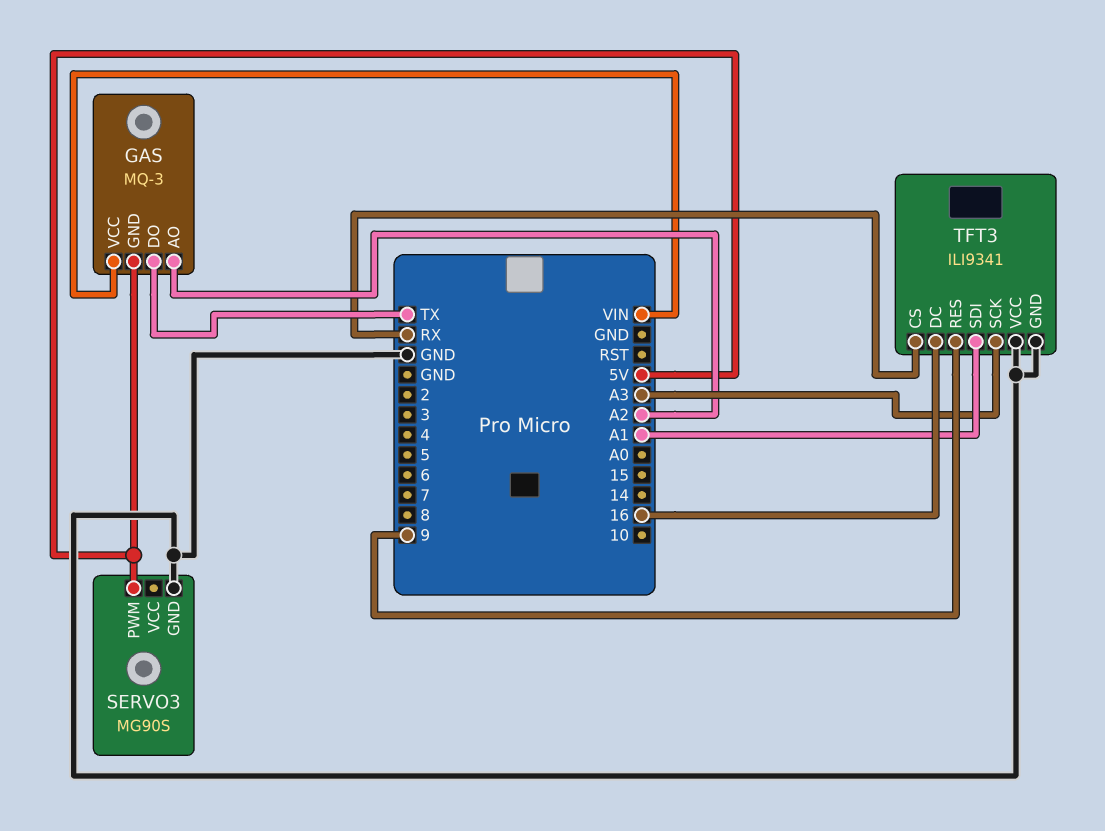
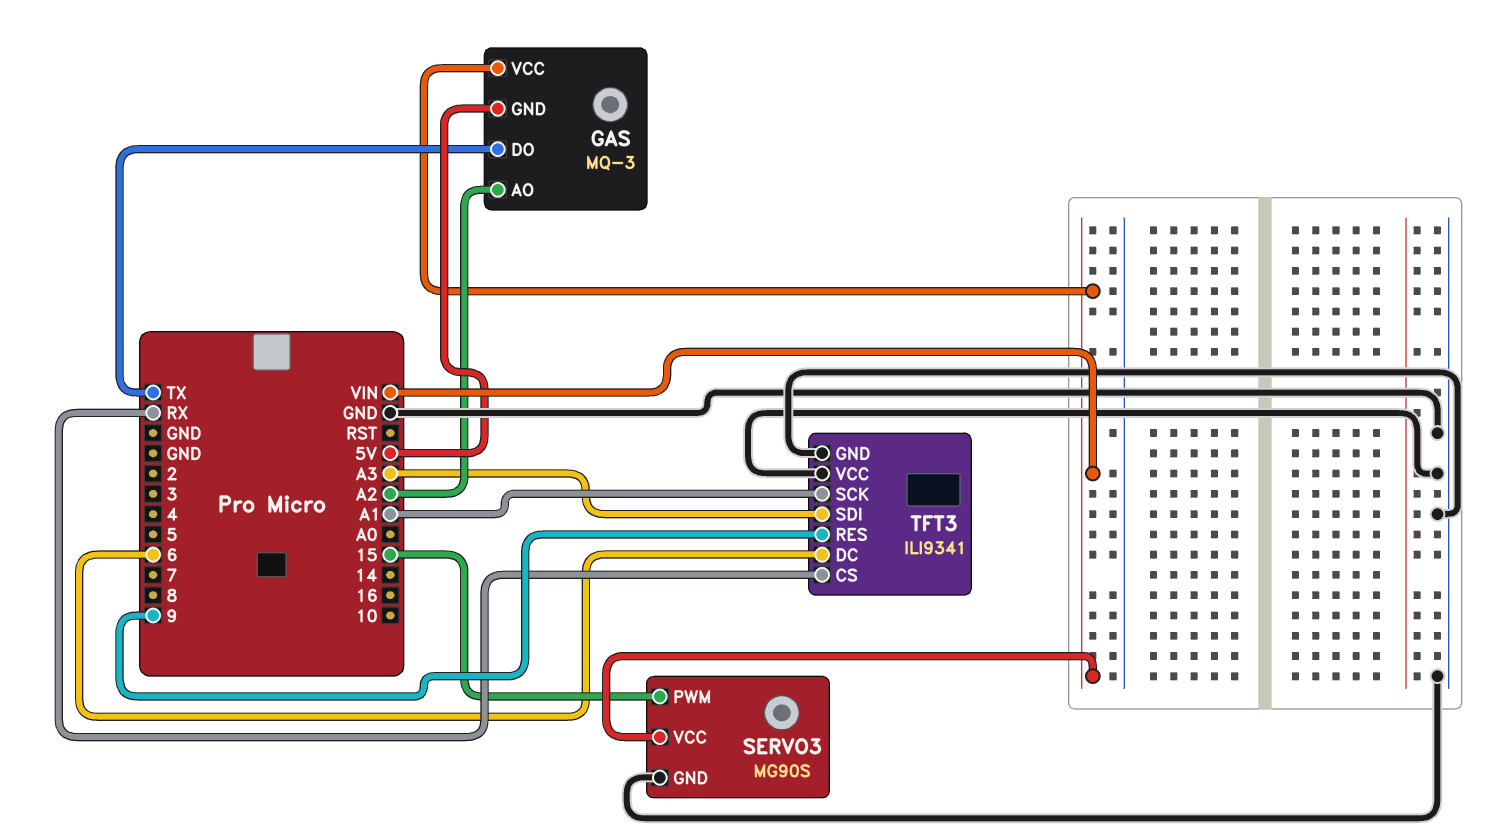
SERVO3 pin PWM: 5V -> 15
SERVO3 pin VCC: none -> VIN
TFT3 pin DC: 16 -> 6
TFT3 pin SCK: A3 -> A1
TFT3 pin SDI: A1 -> A3

